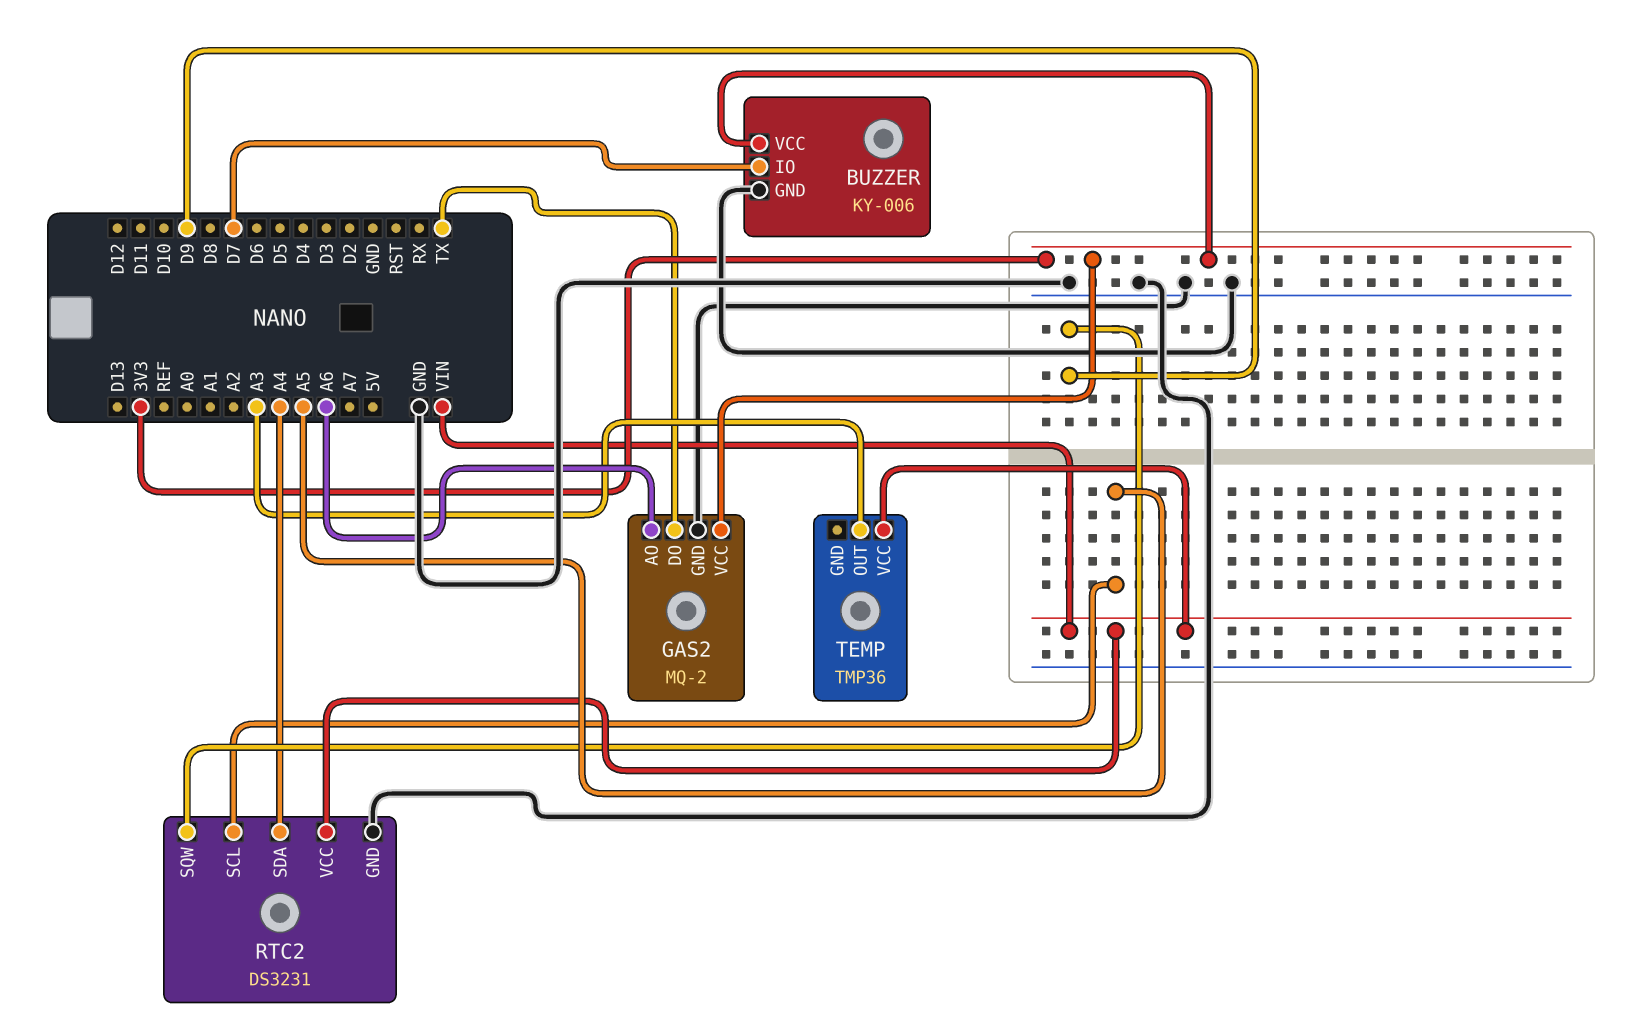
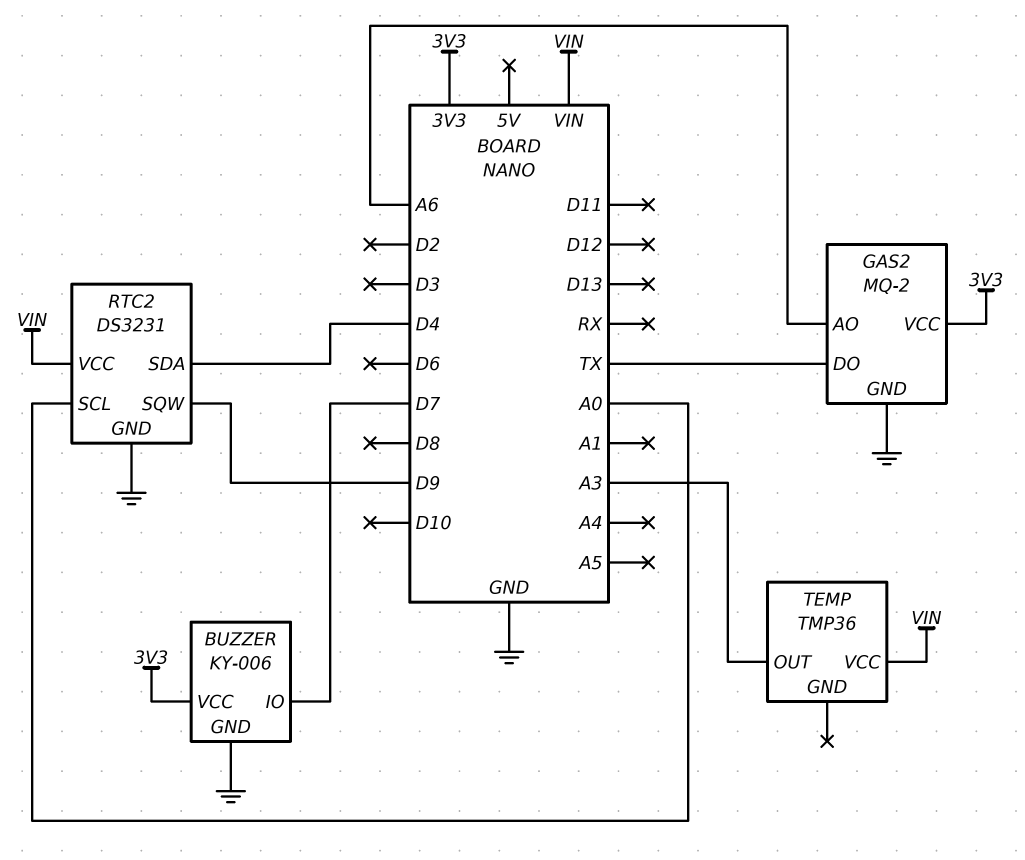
RTC2 pin SCL: A5 -> A0
RTC2 pin SDA: A4 -> D4

